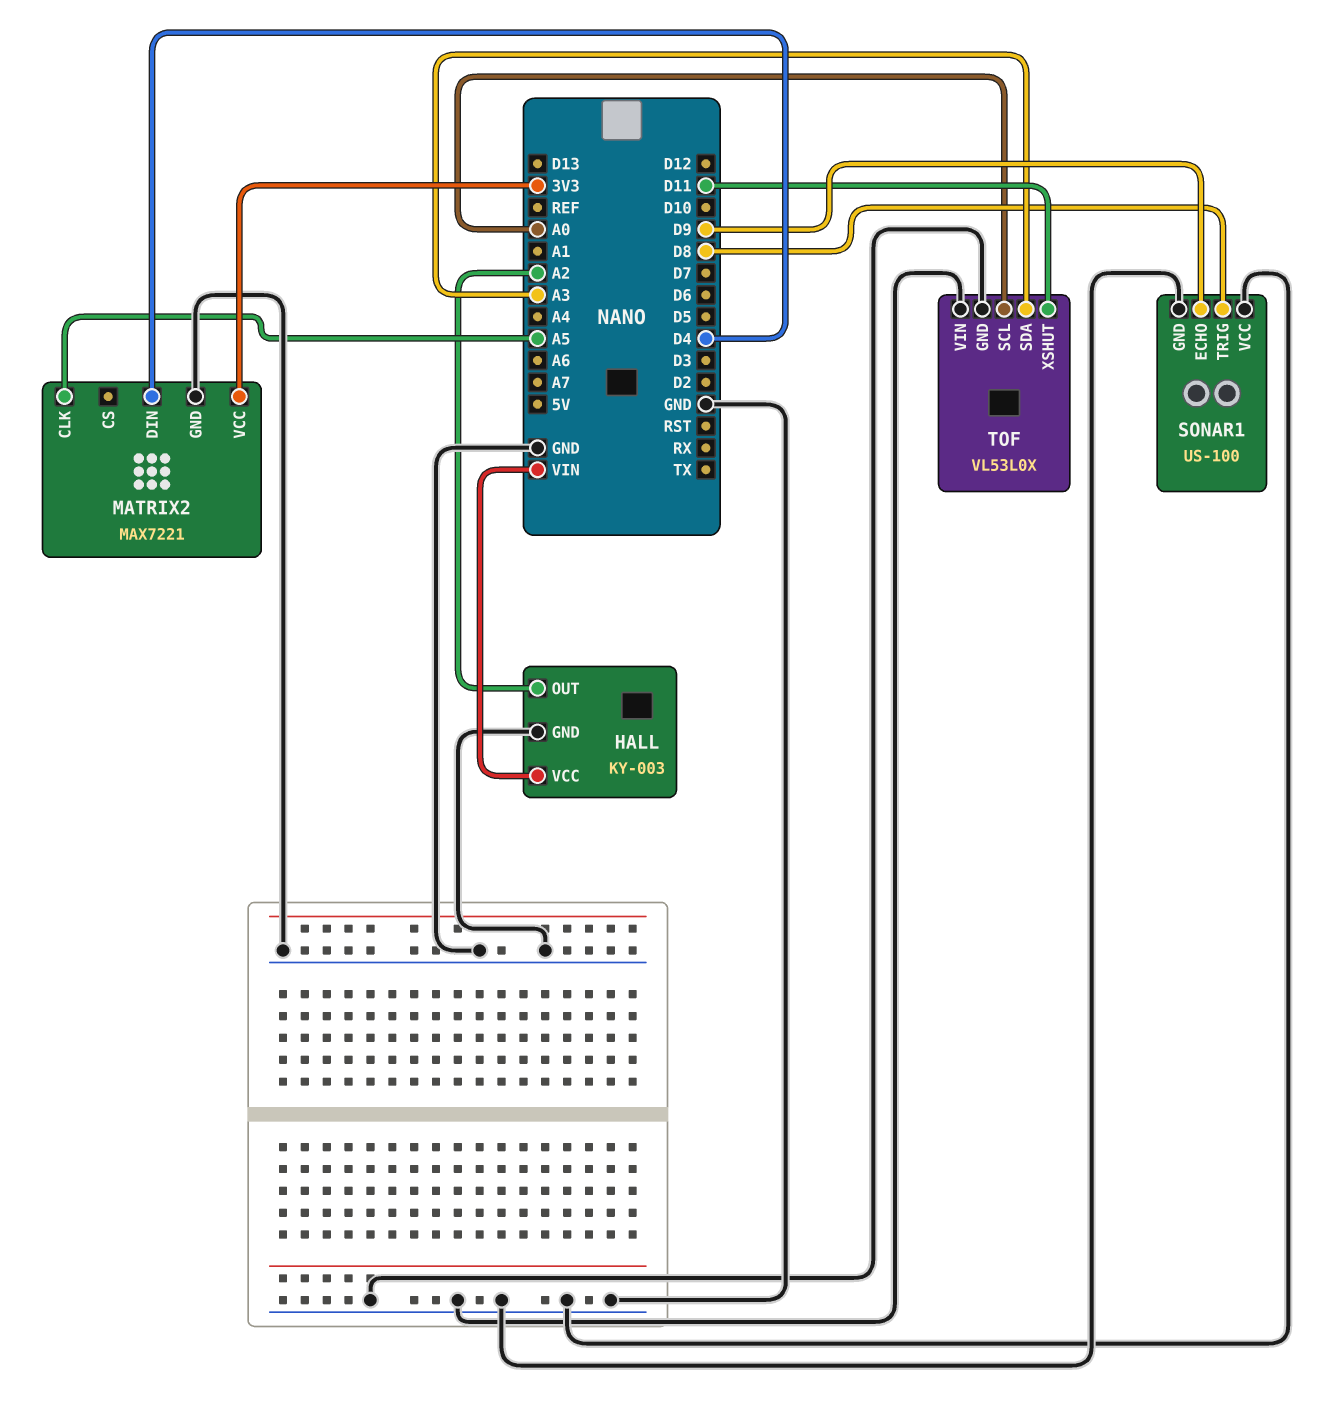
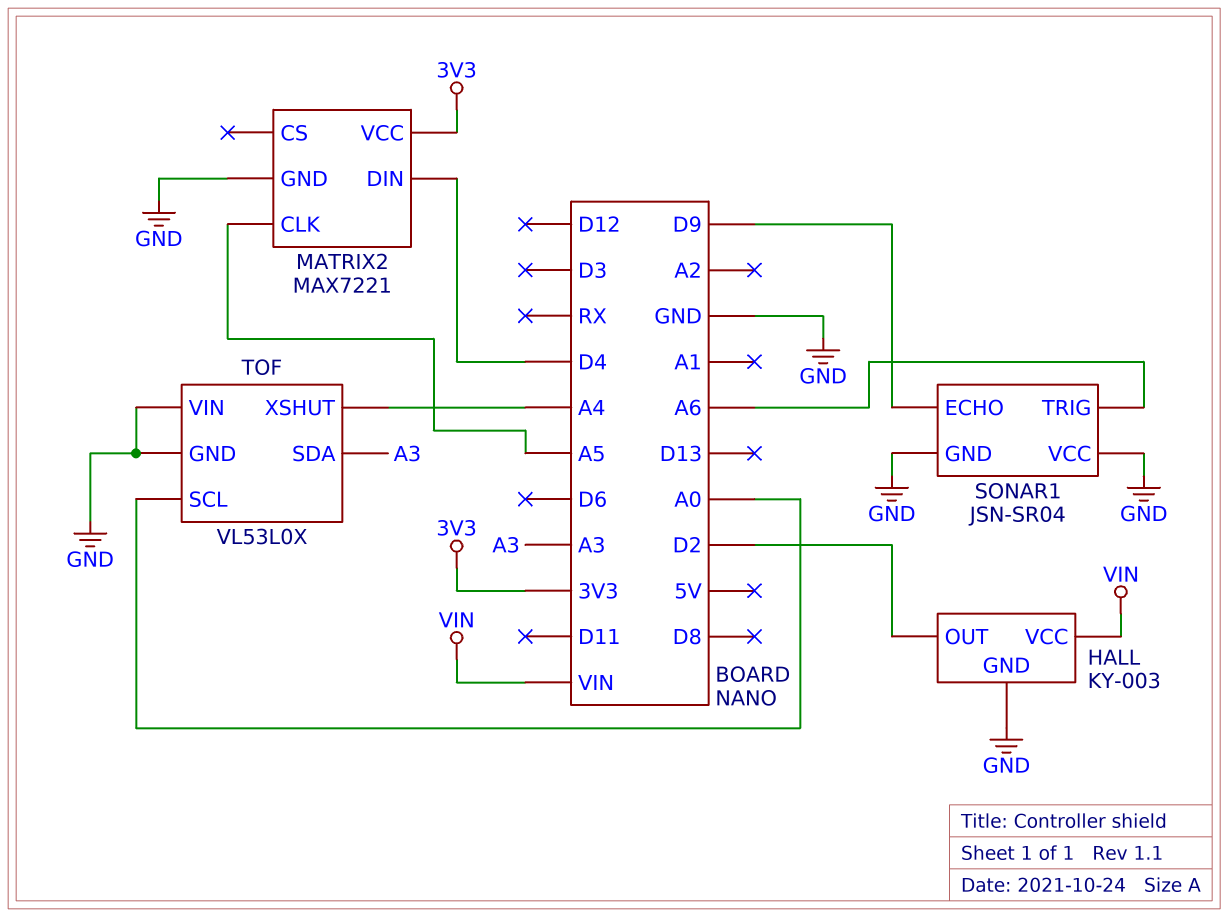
HALL pin OUT: A2 -> D2
SONAR1: US-100 -> JSN-SR04
SONAR1 pin TRIG: D8 -> A6
TOF pin XSHUT: D11 -> A4

